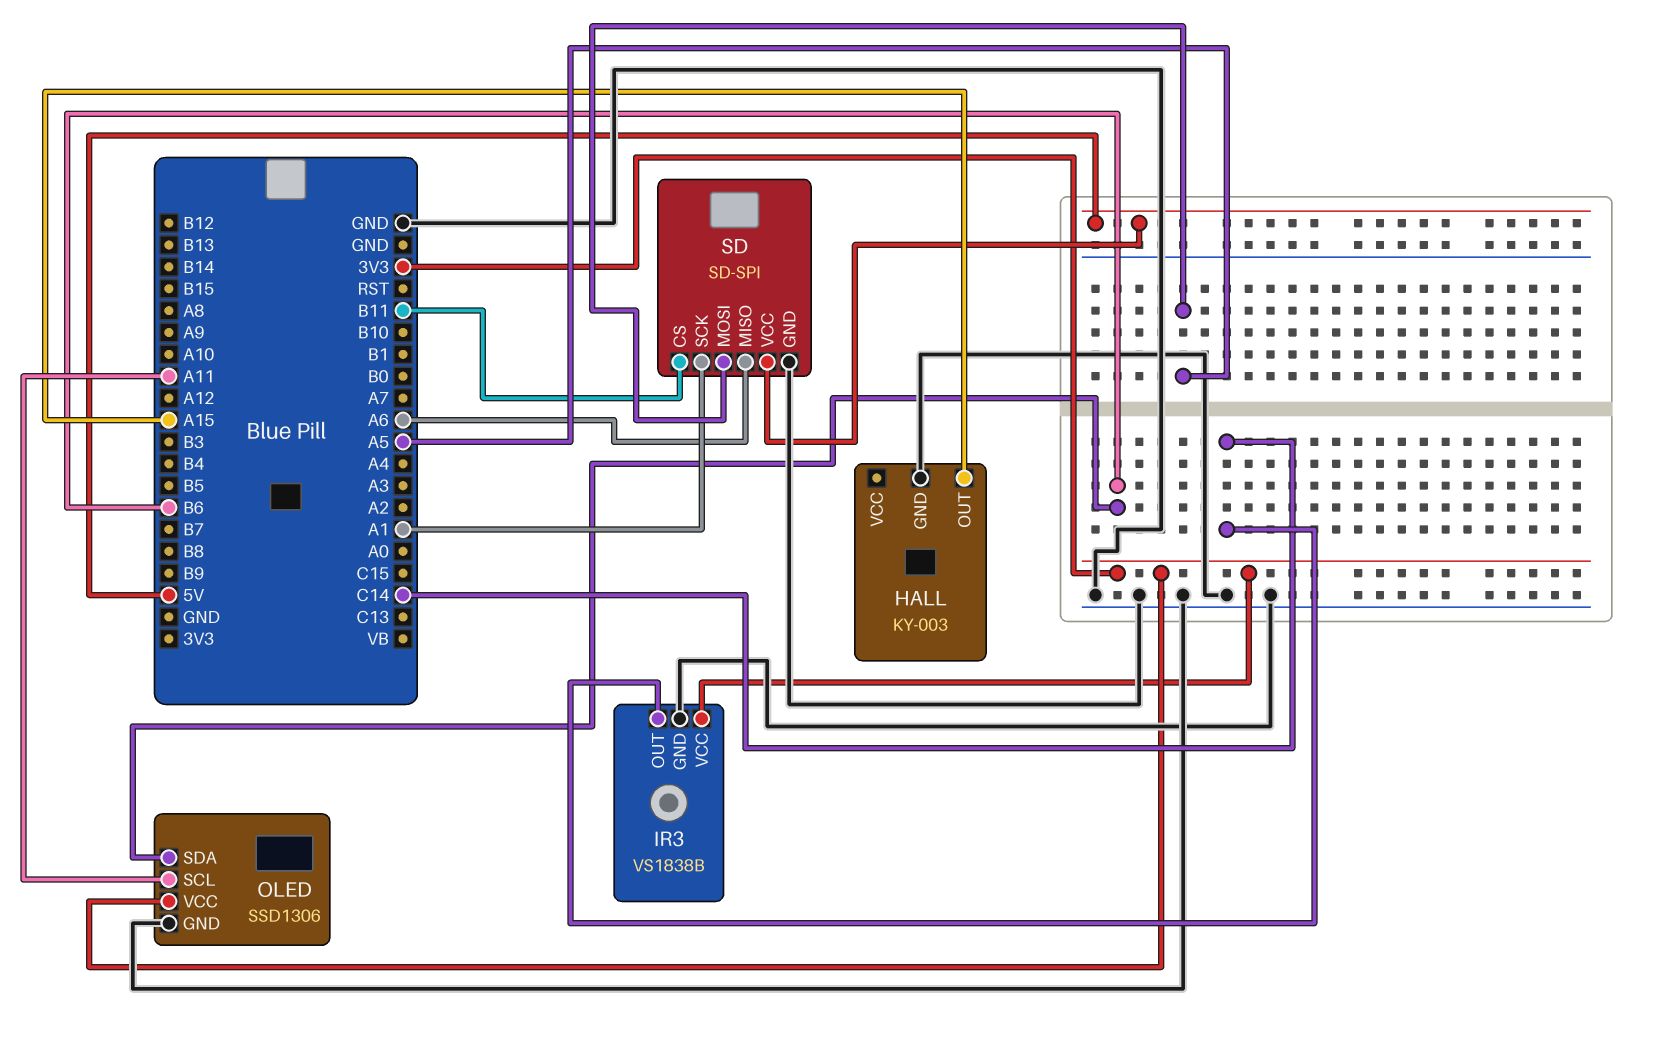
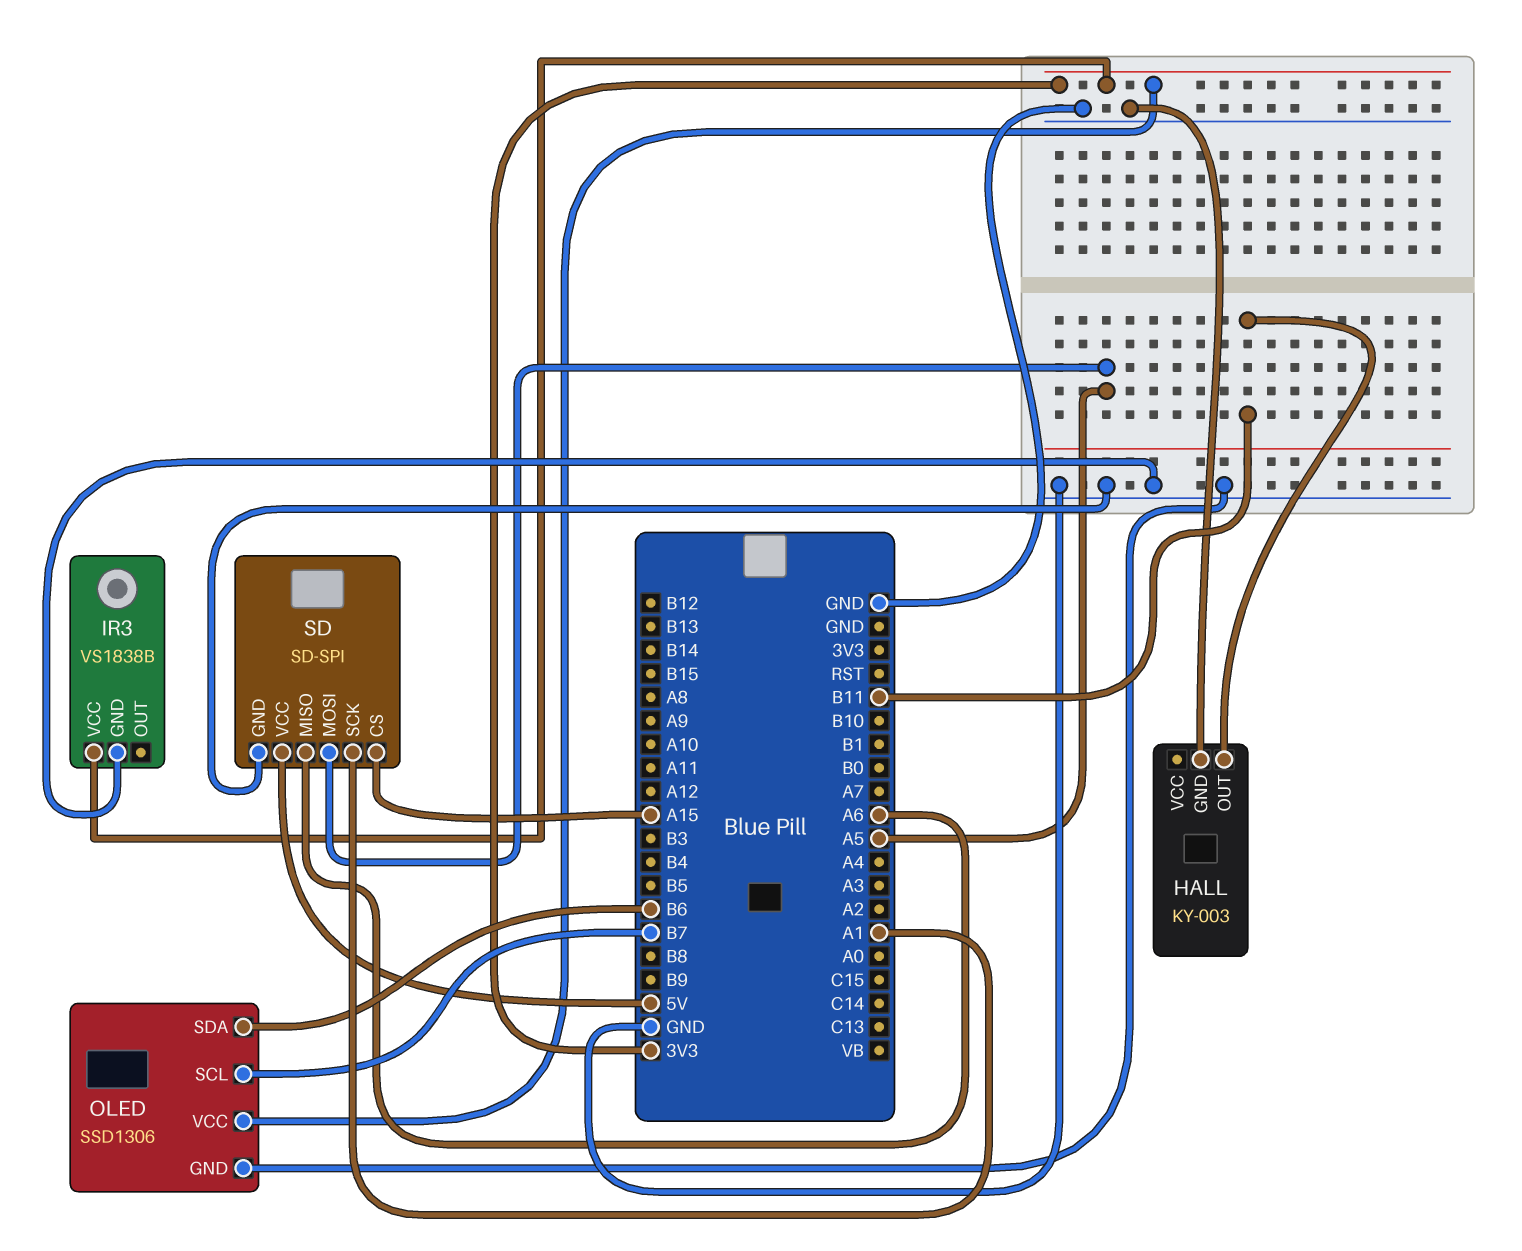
HALL pin OUT: A15 -> B11
IR3 pin OUT: C14 -> none
OLED pin SCL: A11 -> B7
SD pin CS: B11 -> A15

